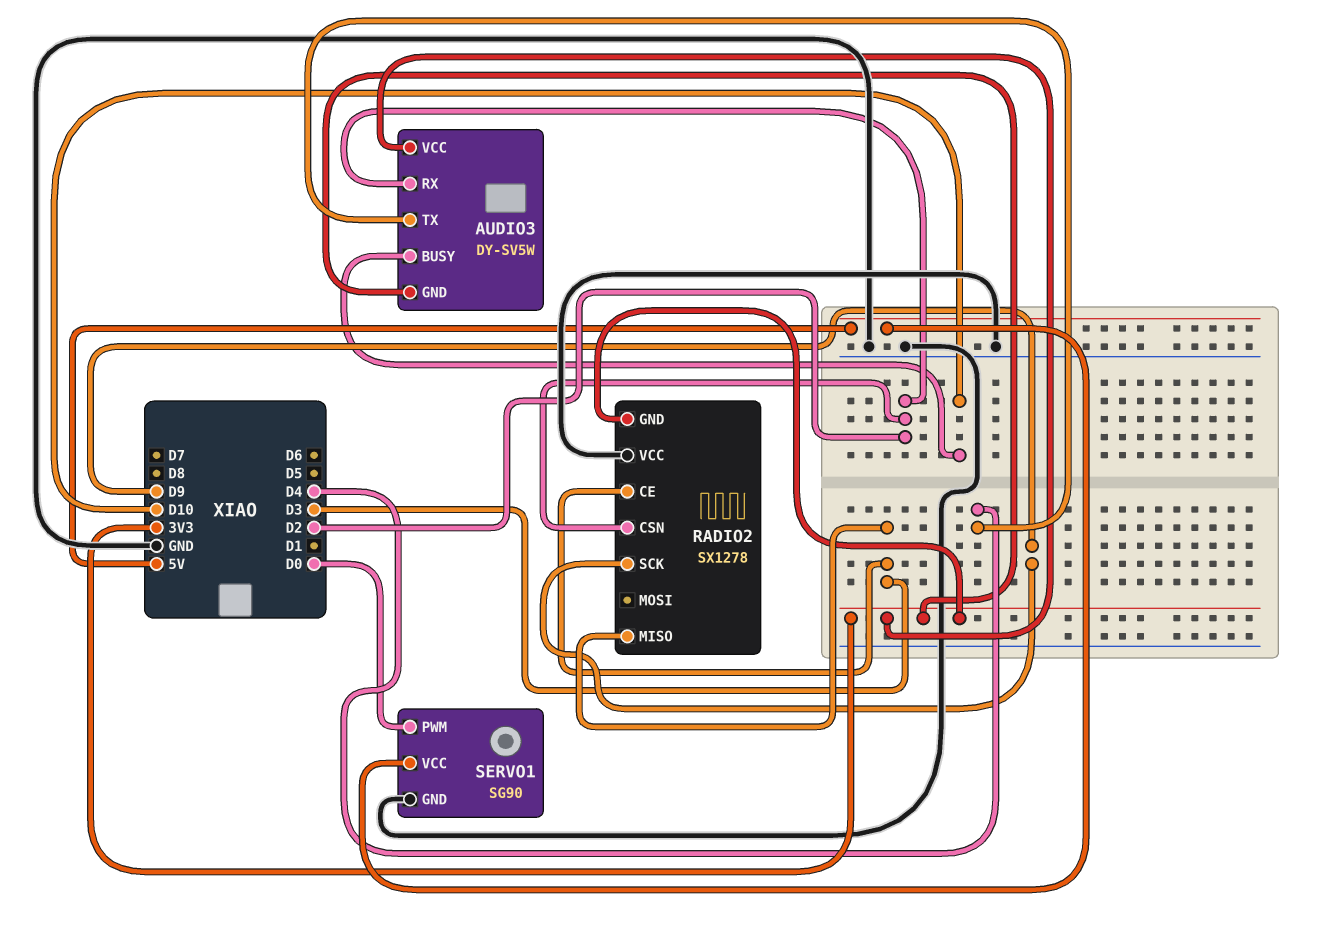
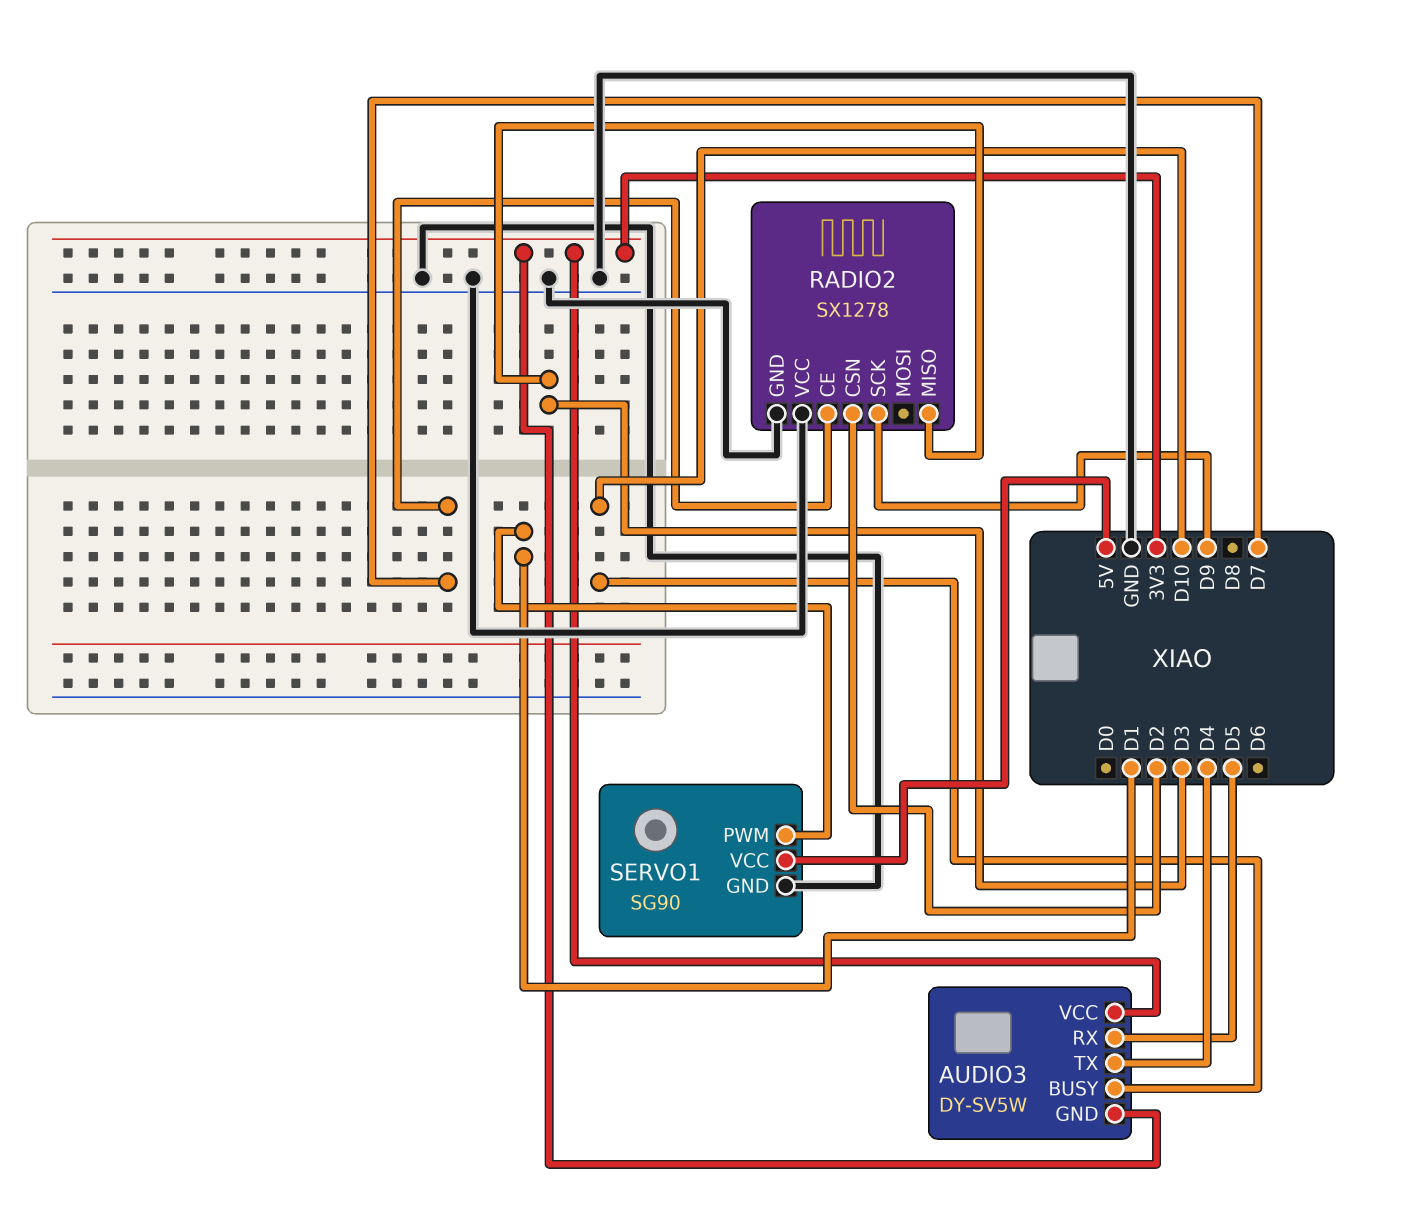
AUDIO3 pin RX: D2 -> D5
RADIO2 pin CE: D3 -> D7
RADIO2 pin GND: 3V3 -> GND
SERVO1 pin PWM: D0 -> D1

